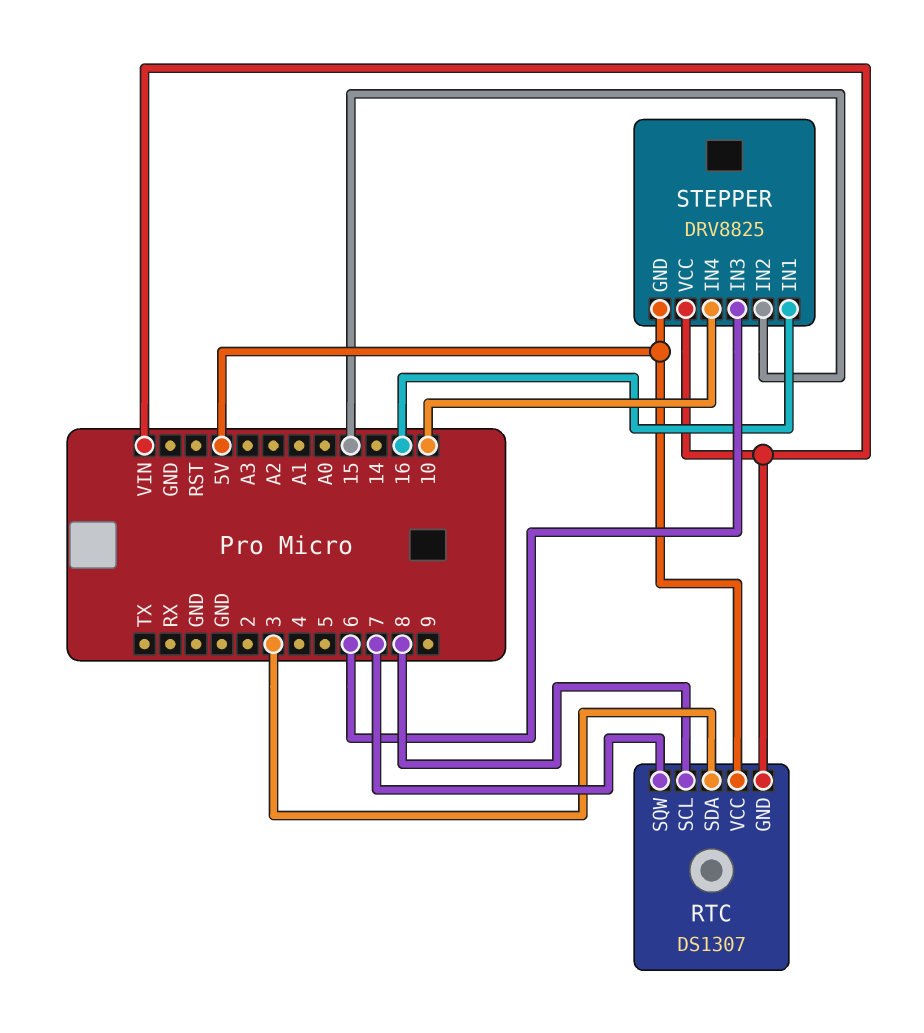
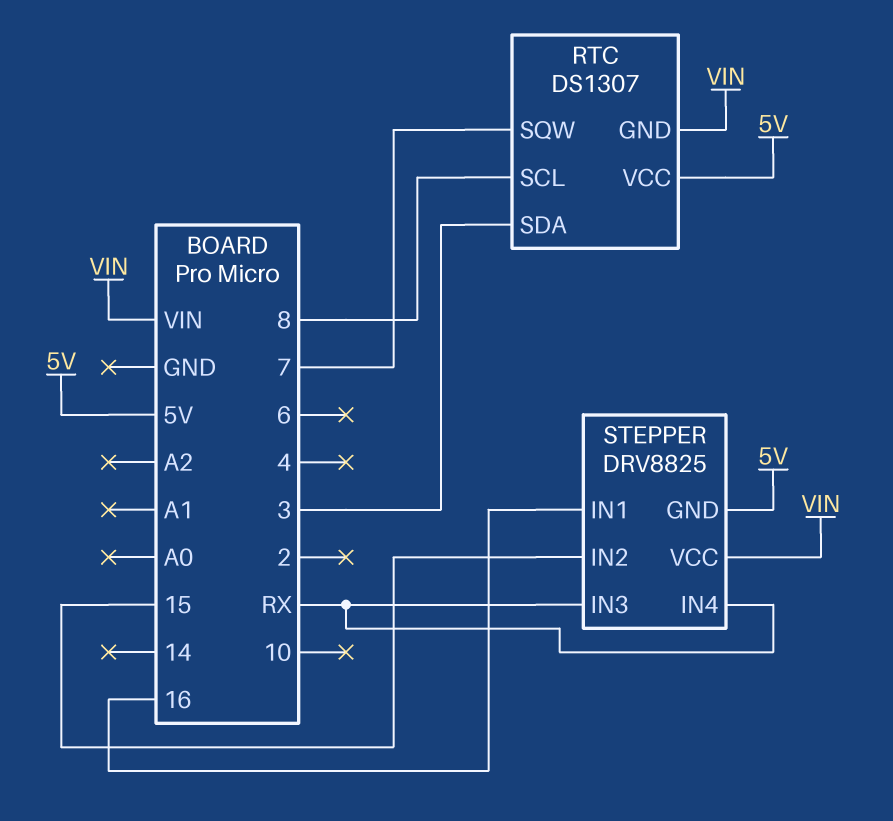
STEPPER pin IN3: 6 -> RX
STEPPER pin IN4: 10 -> RX

